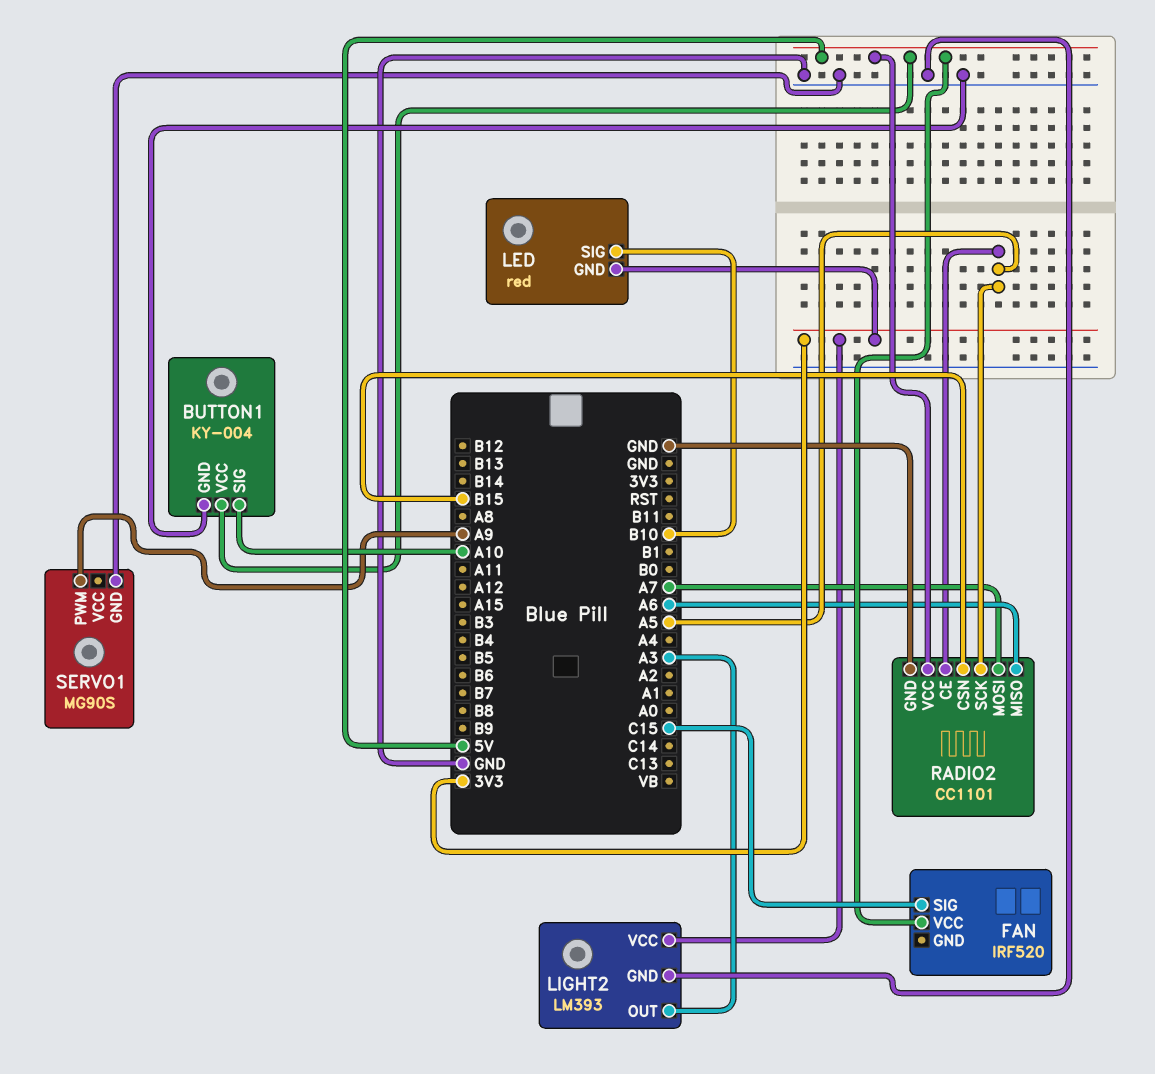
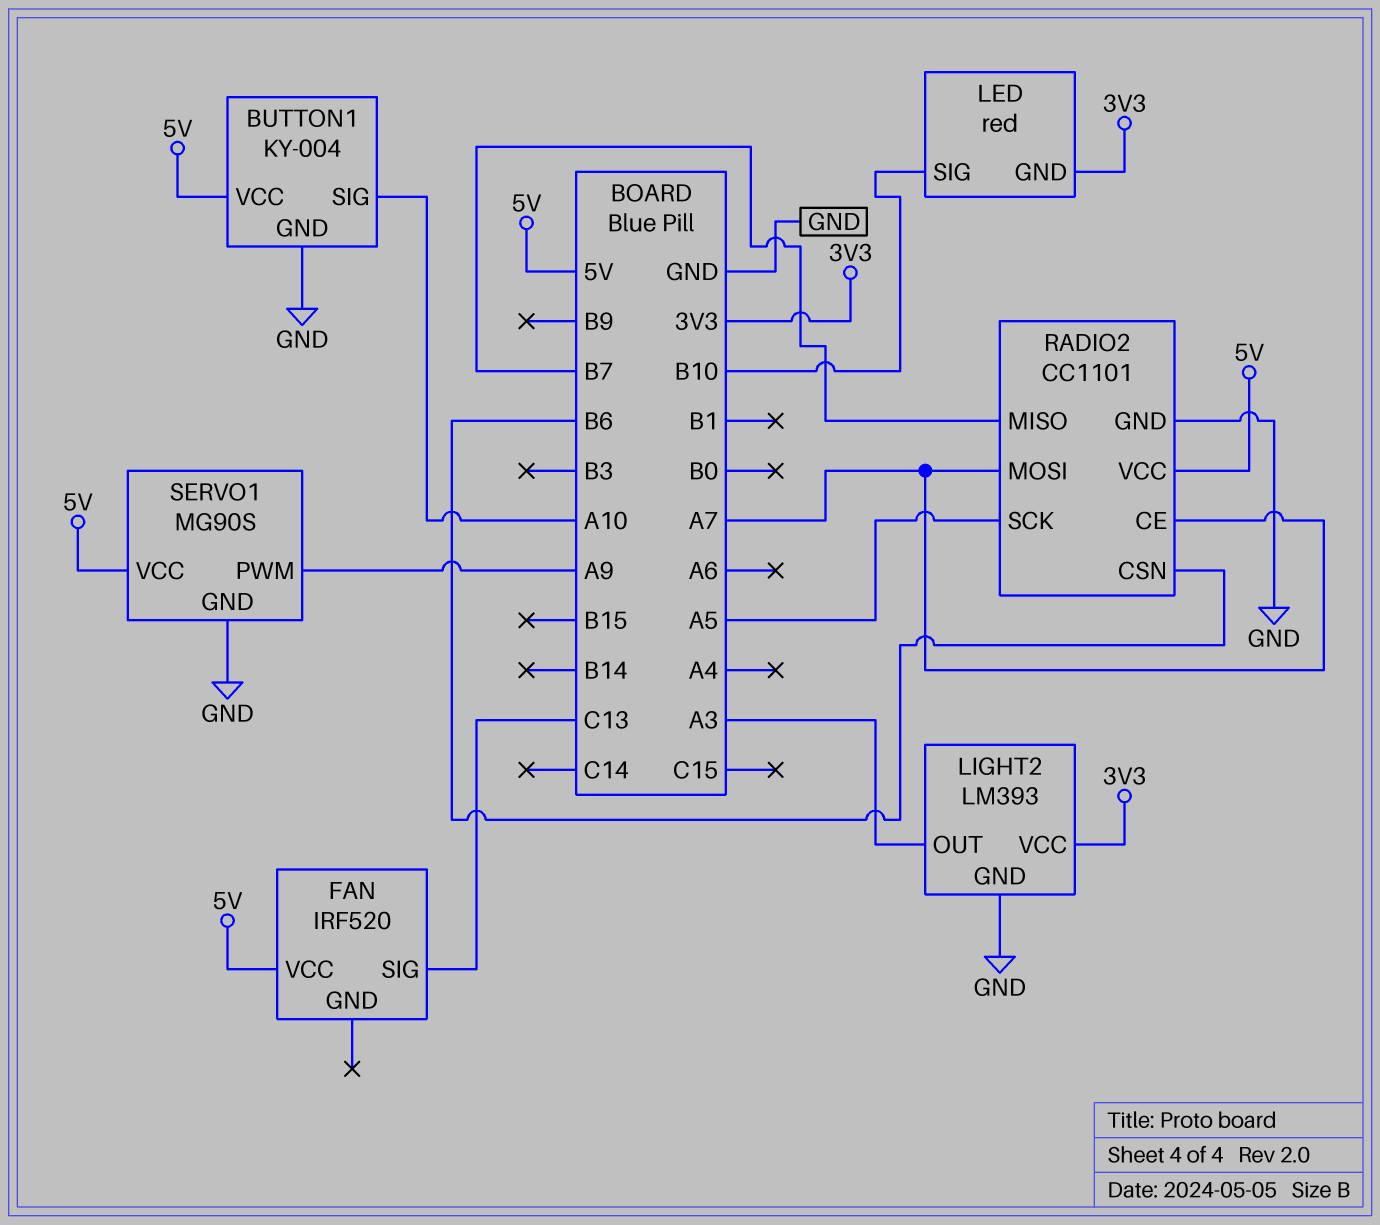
FAN pin SIG: C15 -> C13
RADIO2 pin CE: A5 -> A7
RADIO2 pin CSN: B15 -> B6
RADIO2 pin MISO: A6 -> B7
SERVO1 pin VCC: none -> 5V

